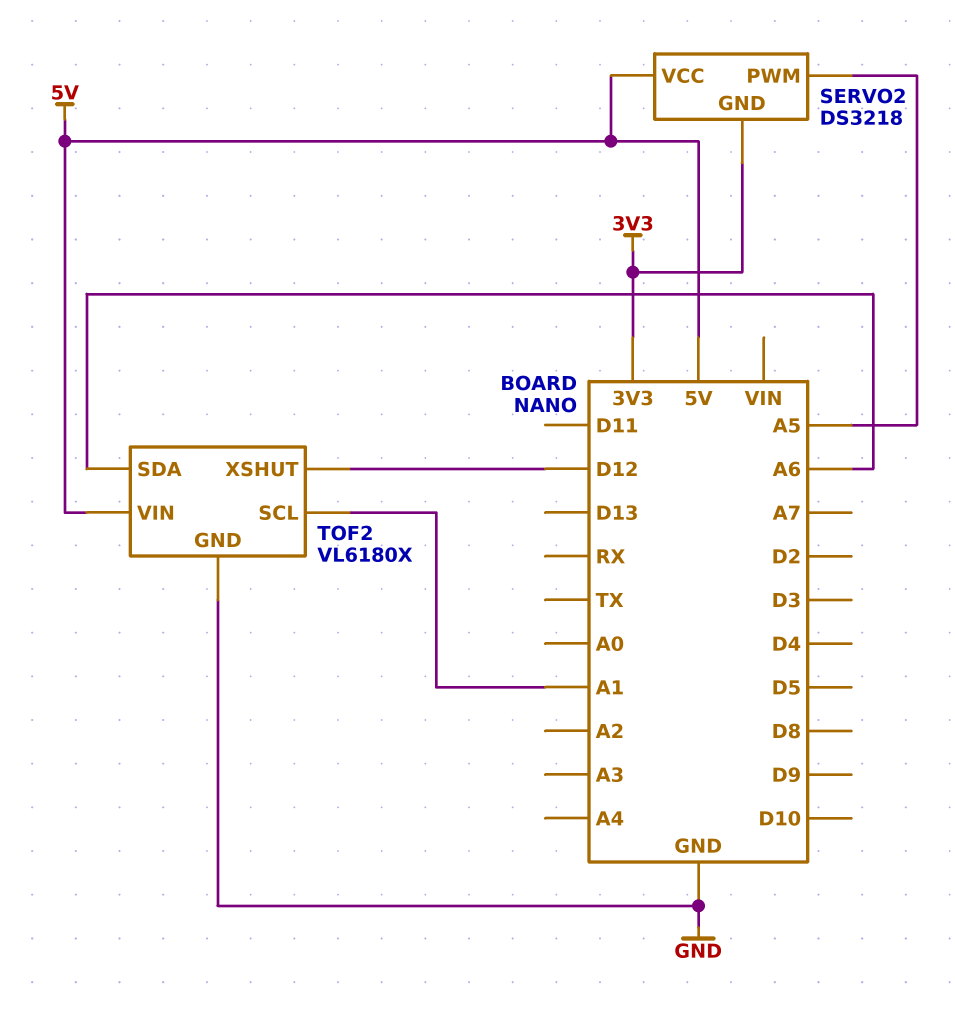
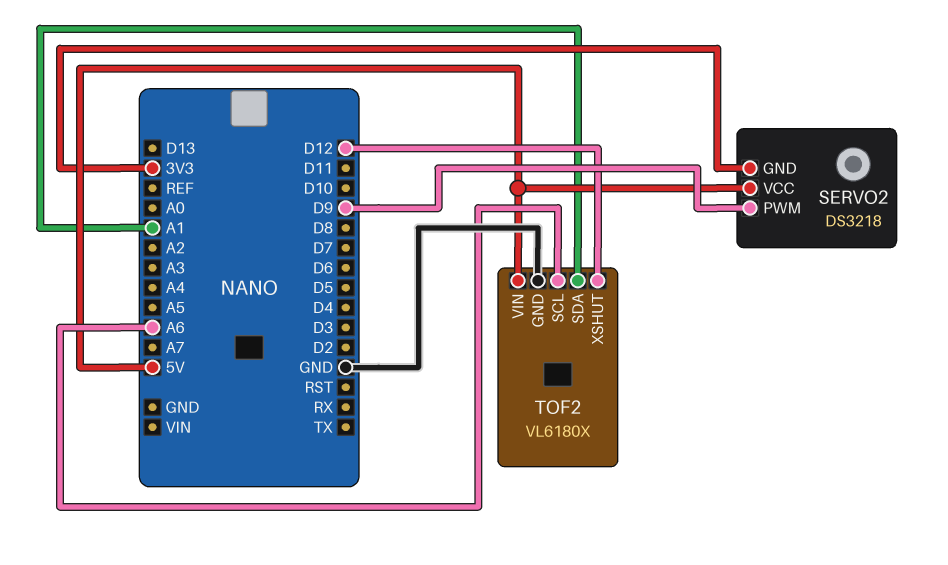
SERVO2 pin PWM: A5 -> D9
TOF2 pin SCL: A1 -> A6
TOF2 pin SDA: A6 -> A1

